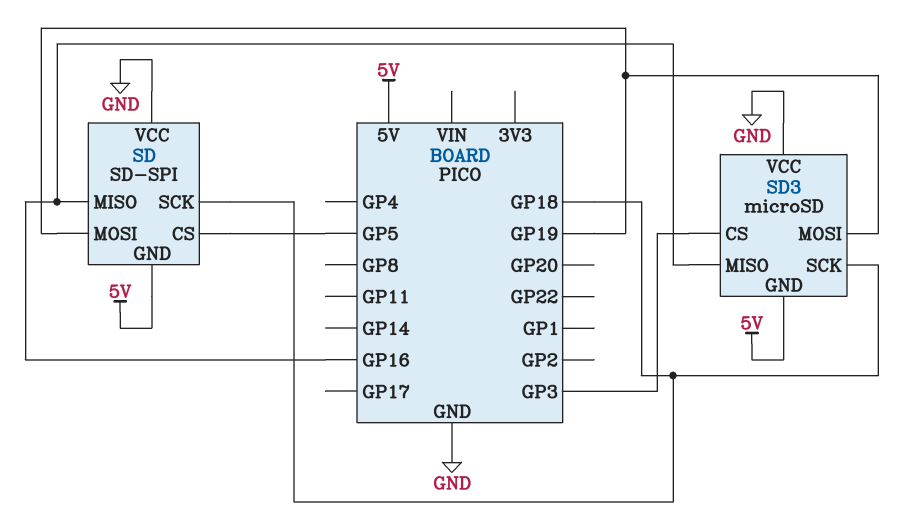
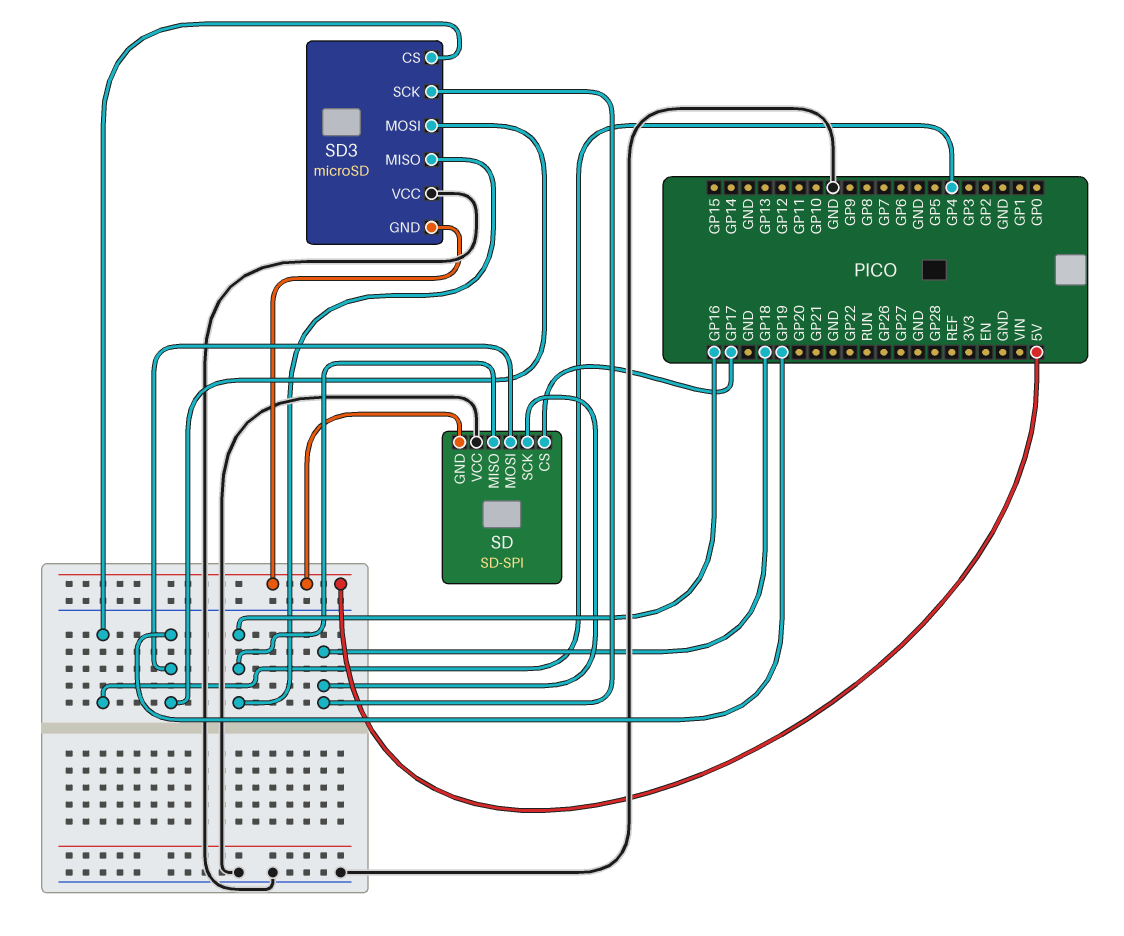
SD pin CS: GP5 -> GP17
SD3 pin CS: GP3 -> GP4

